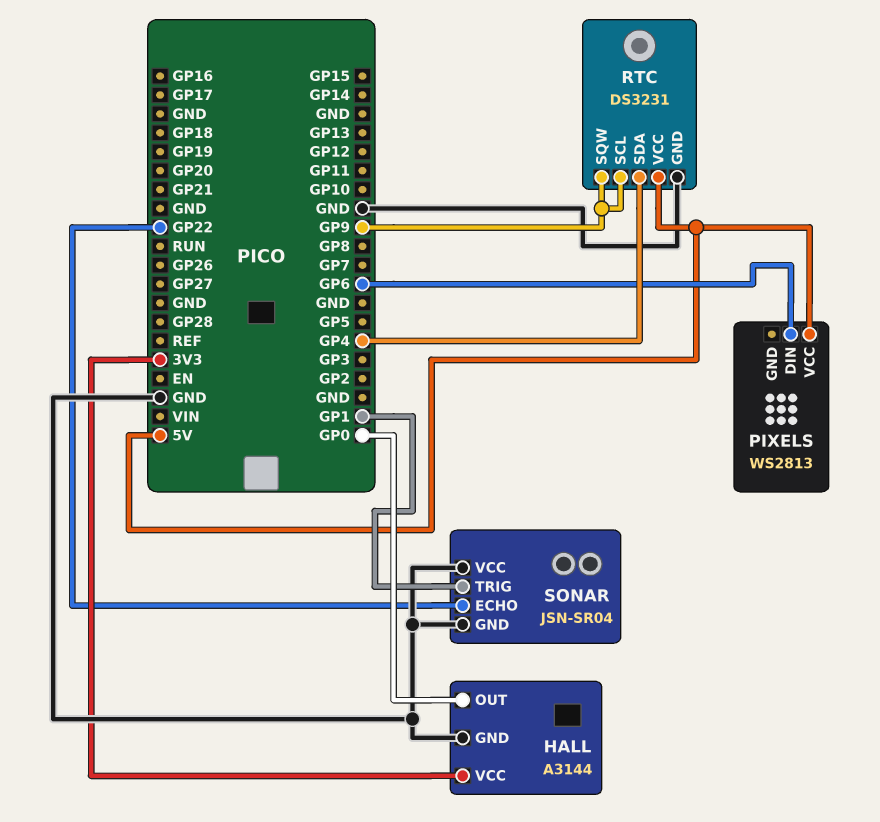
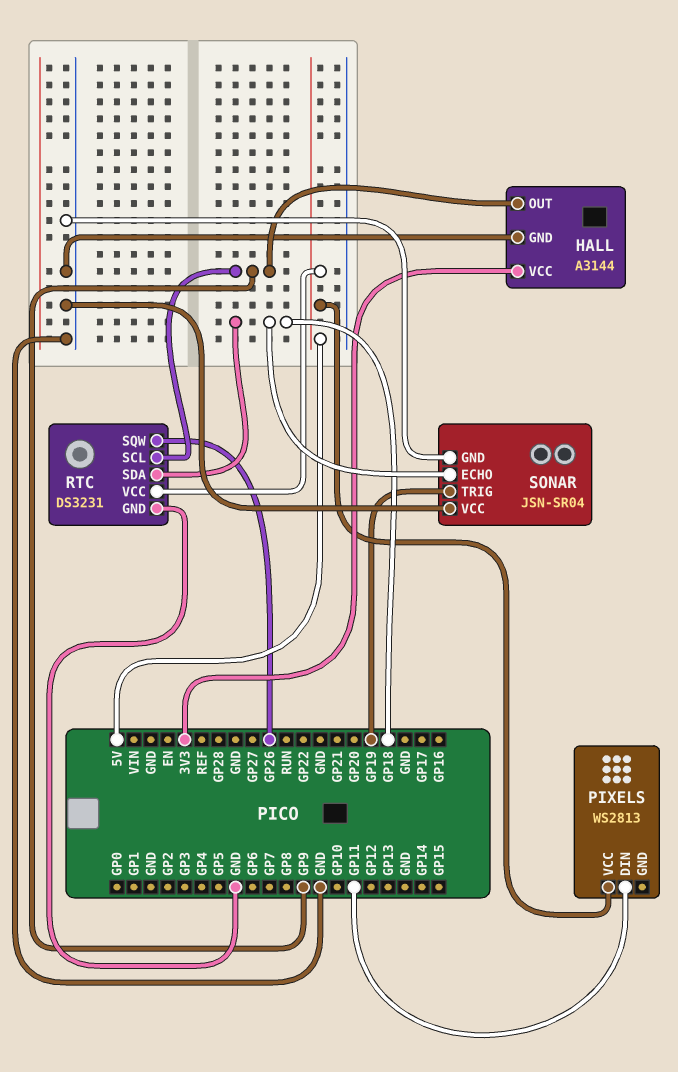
HALL pin OUT: GP0 -> GP9
PIXELS pin DIN: GP6 -> GP11
RTC pin SDA: GP4 -> GP18
RTC pin SQW: GP9 -> GP26
SONAR pin ECHO: GP22 -> GP18
SONAR pin TRIG: GP1 -> GP19

